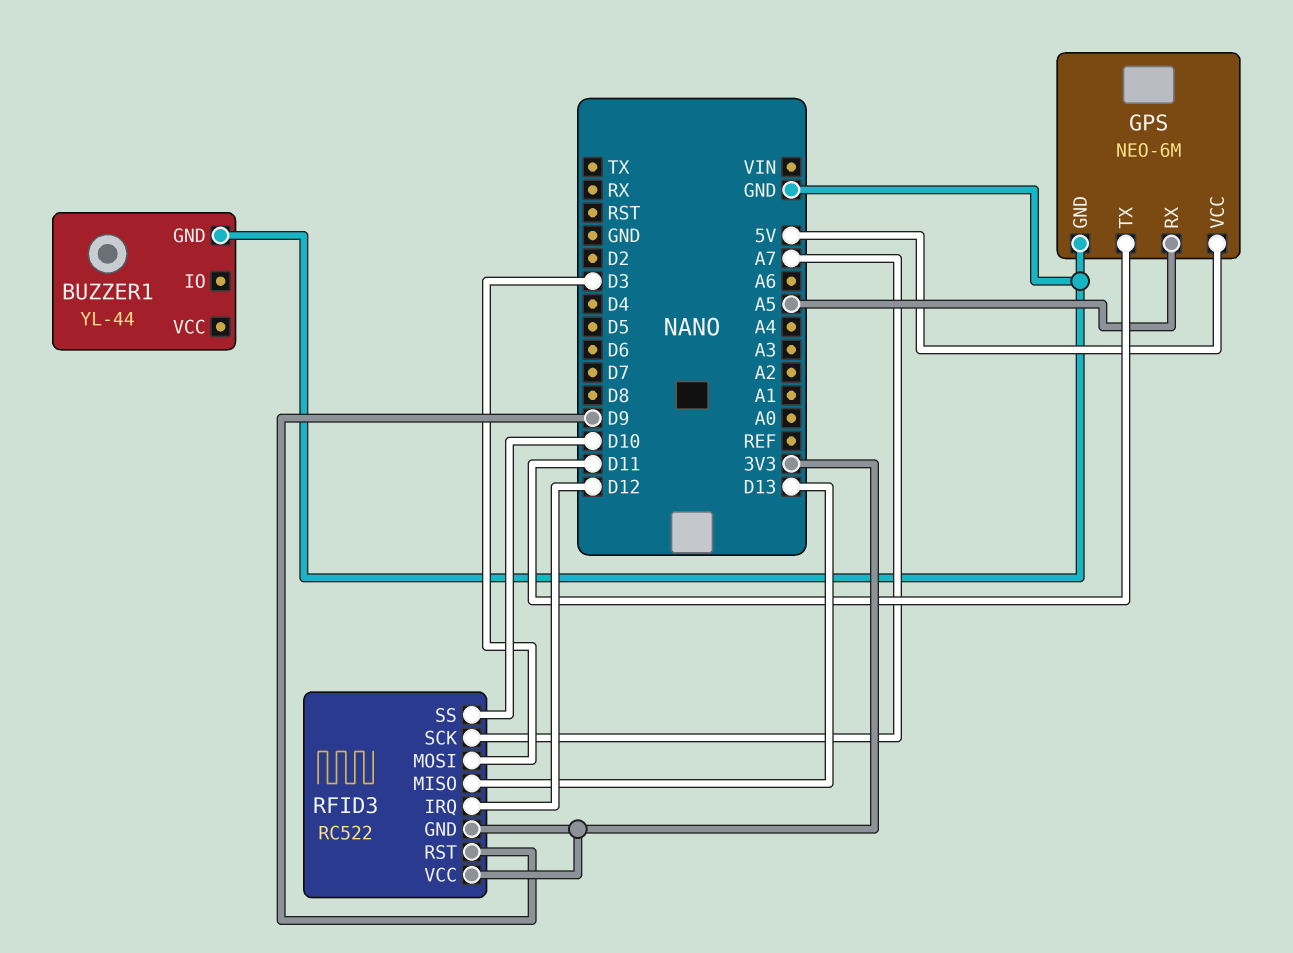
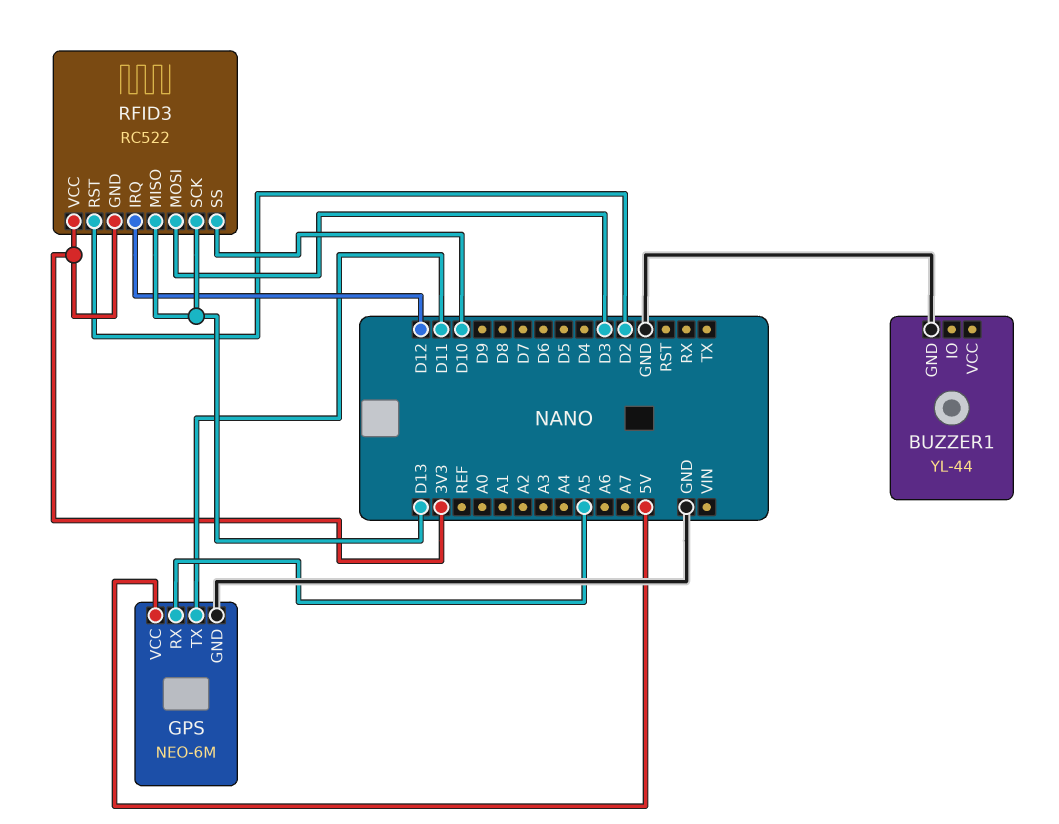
RFID3 pin RST: D9 -> D2
RFID3 pin SCK: A7 -> D13

